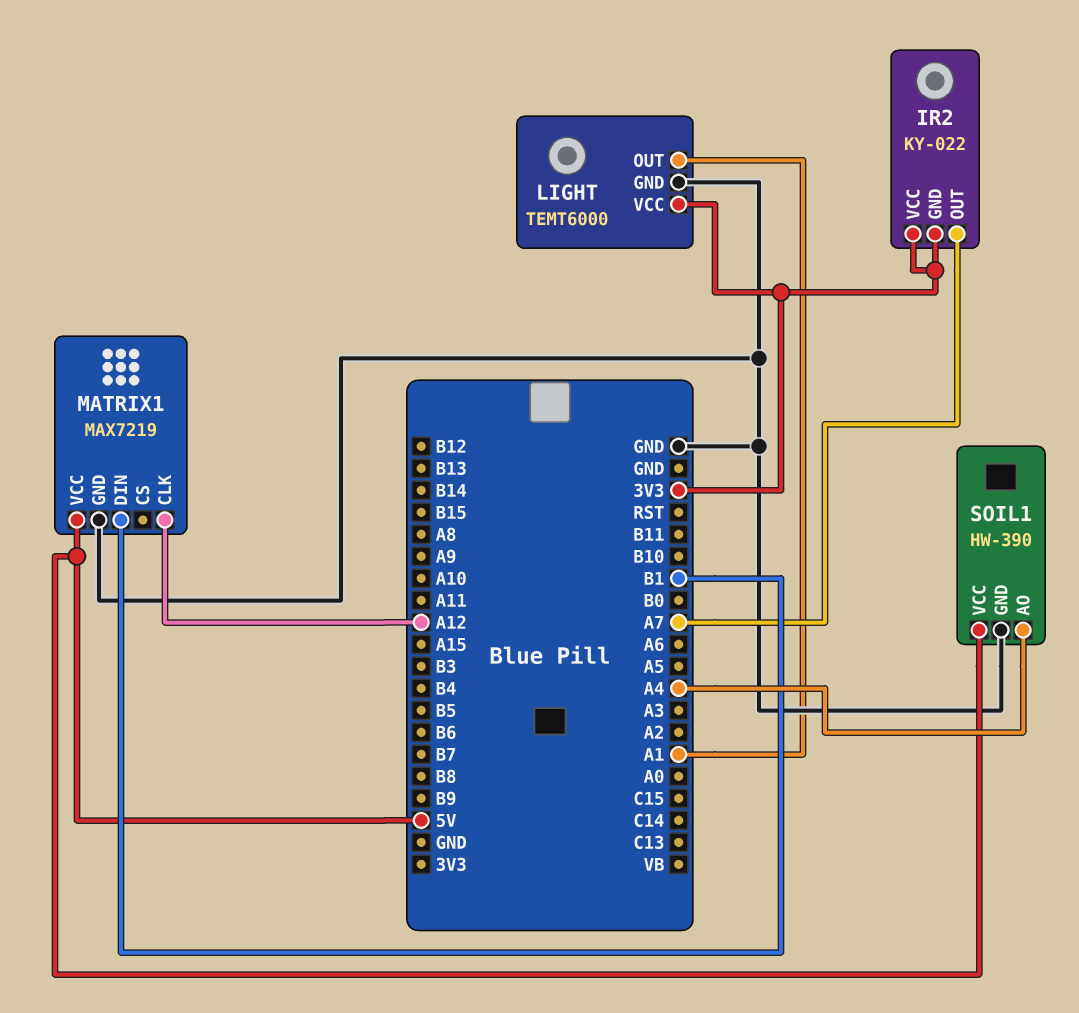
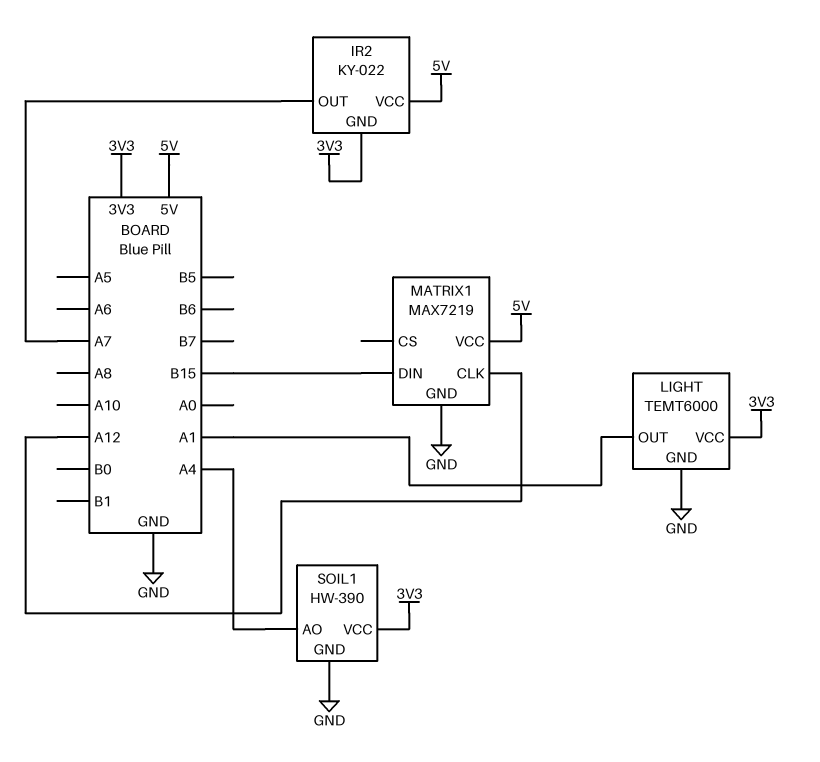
IR2 pin VCC: 3V3 -> 5V
MATRIX1 pin DIN: B1 -> B15
SOIL1 pin VCC: 5V -> 3V3

